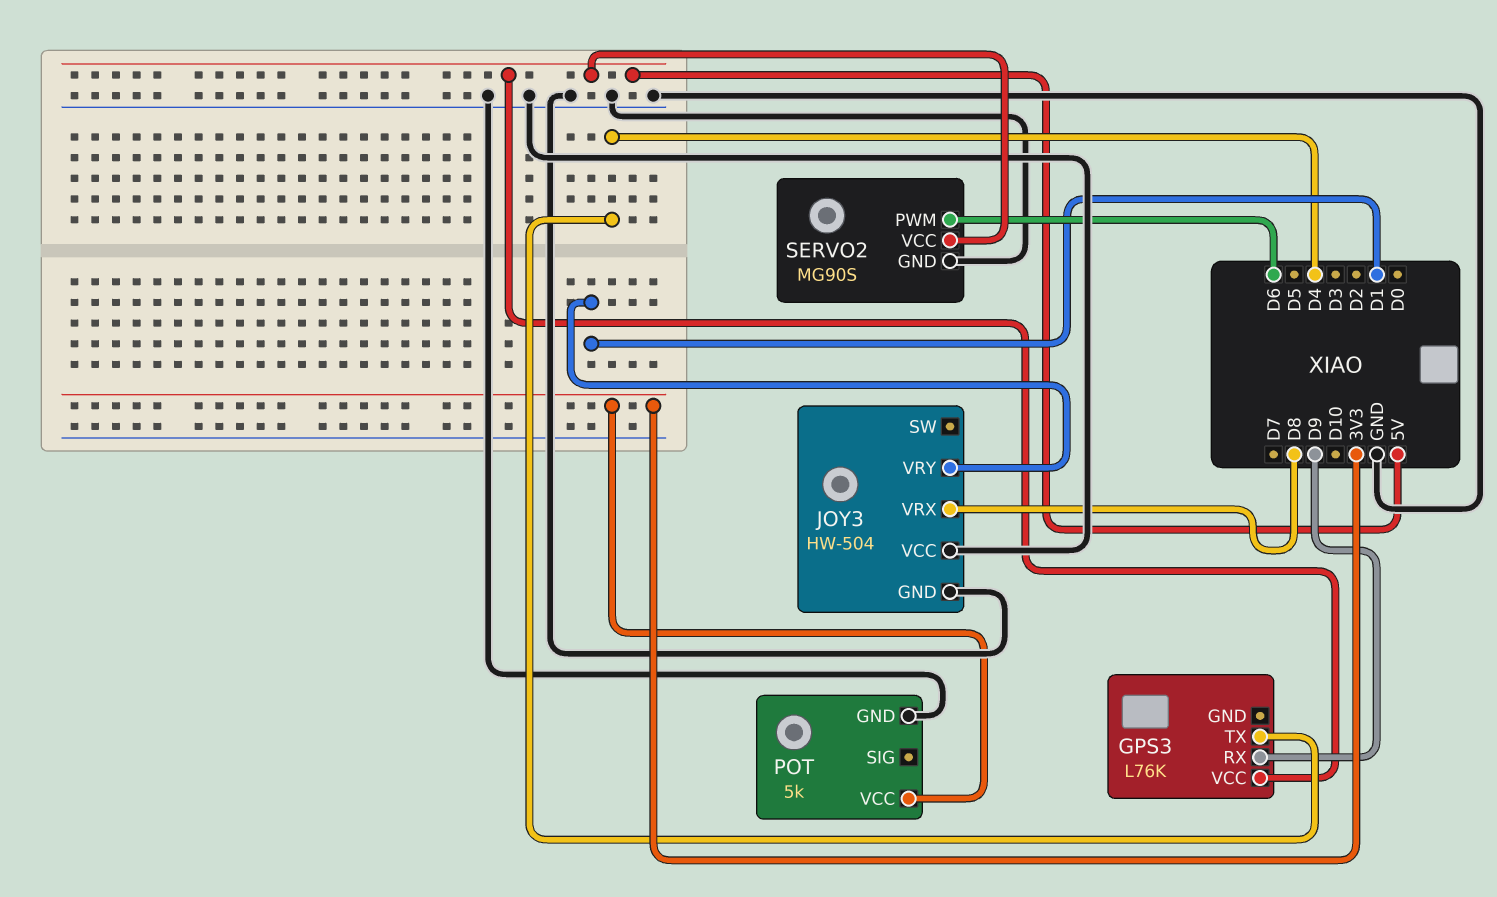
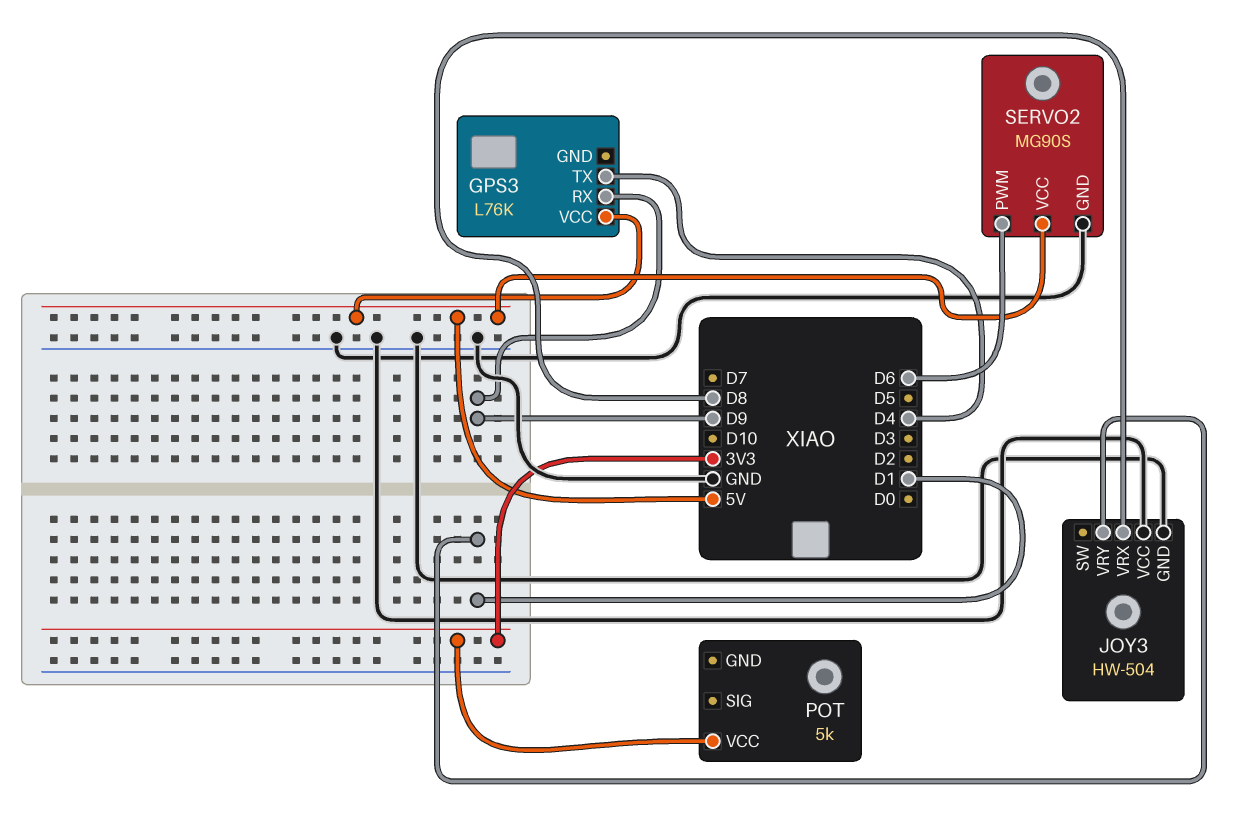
POT pin GND: GND -> none

